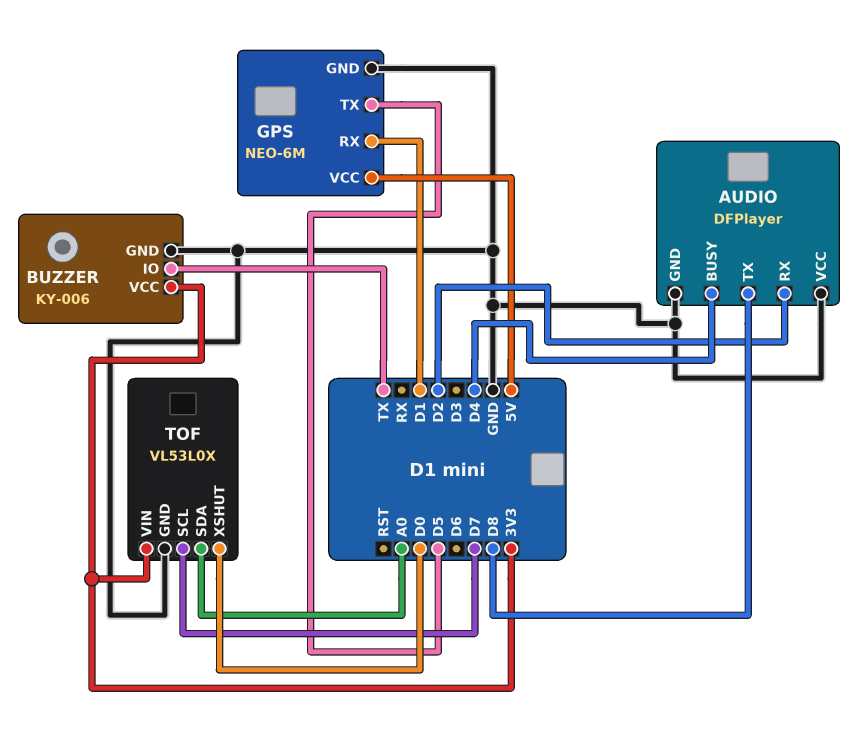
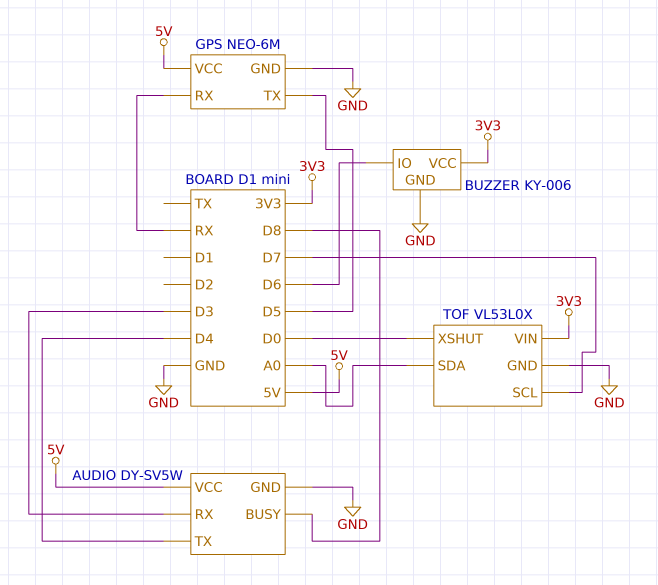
AUDIO: DFPlayer -> DY-SV5W
AUDIO pin BUSY: D4 -> D8
AUDIO pin RX: D2 -> D3
AUDIO pin TX: D8 -> D4
AUDIO pin VCC: GND -> 5V
BUZZER pin IO: TX -> D6
GPS pin RX: D1 -> RX

